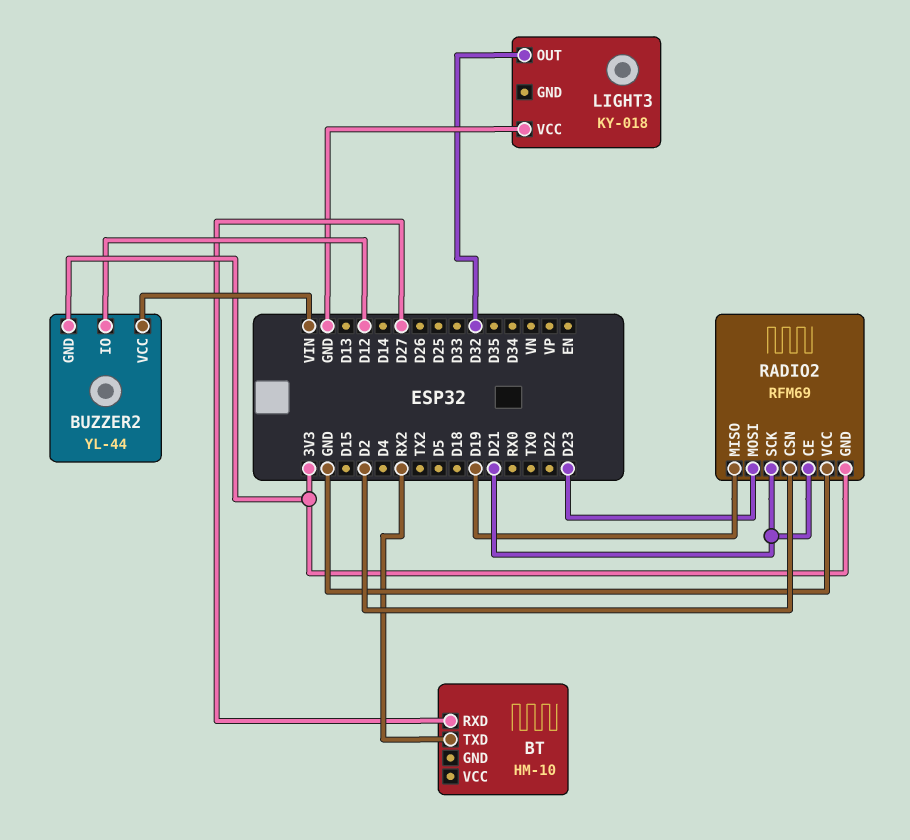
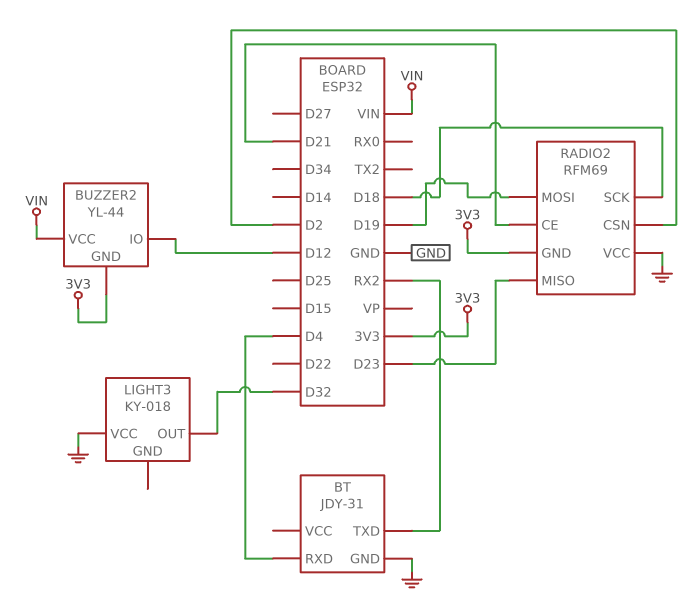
BT: HM-10 -> JDY-31
BT pin GND: none -> GND
BT pin RXD: D27 -> D4
RADIO2 pin MISO: D19 -> D23
RADIO2 pin MOSI: D23 -> D19
RADIO2 pin SCK: D21 -> D18

